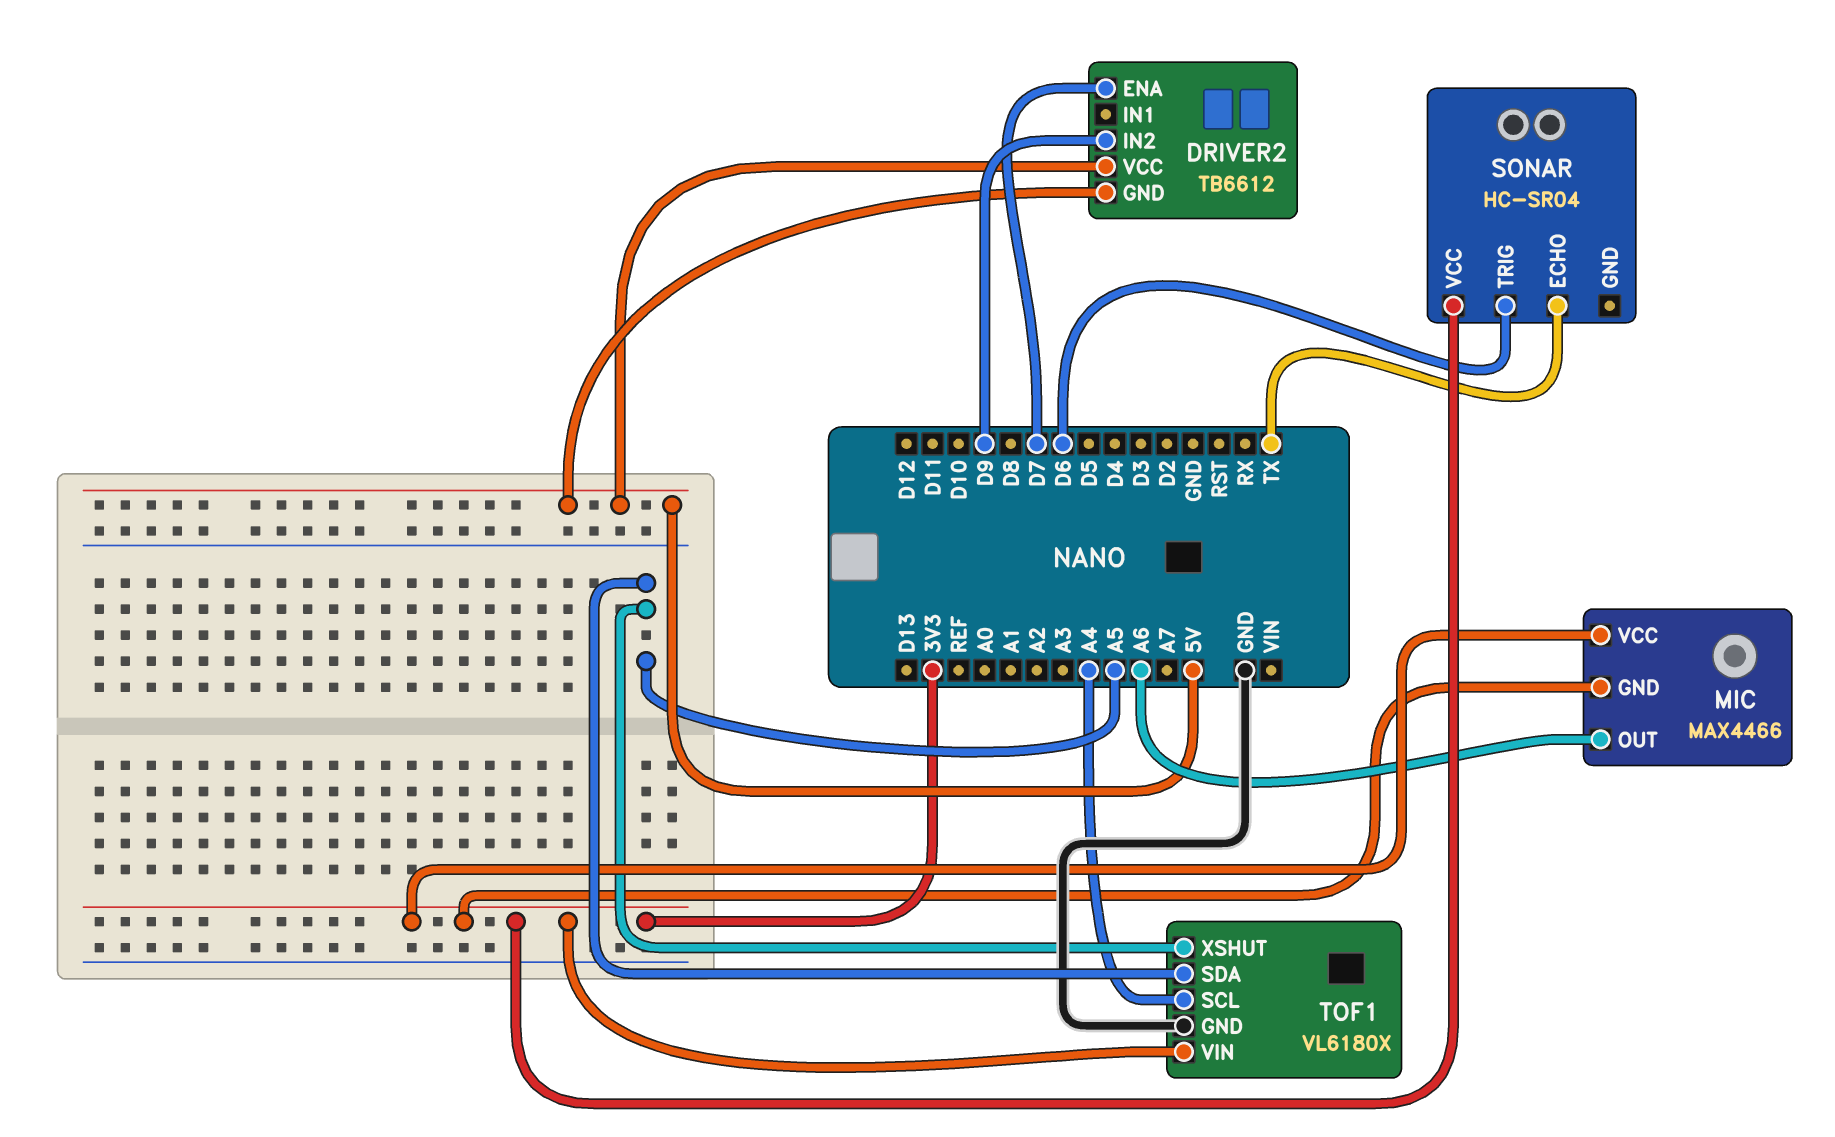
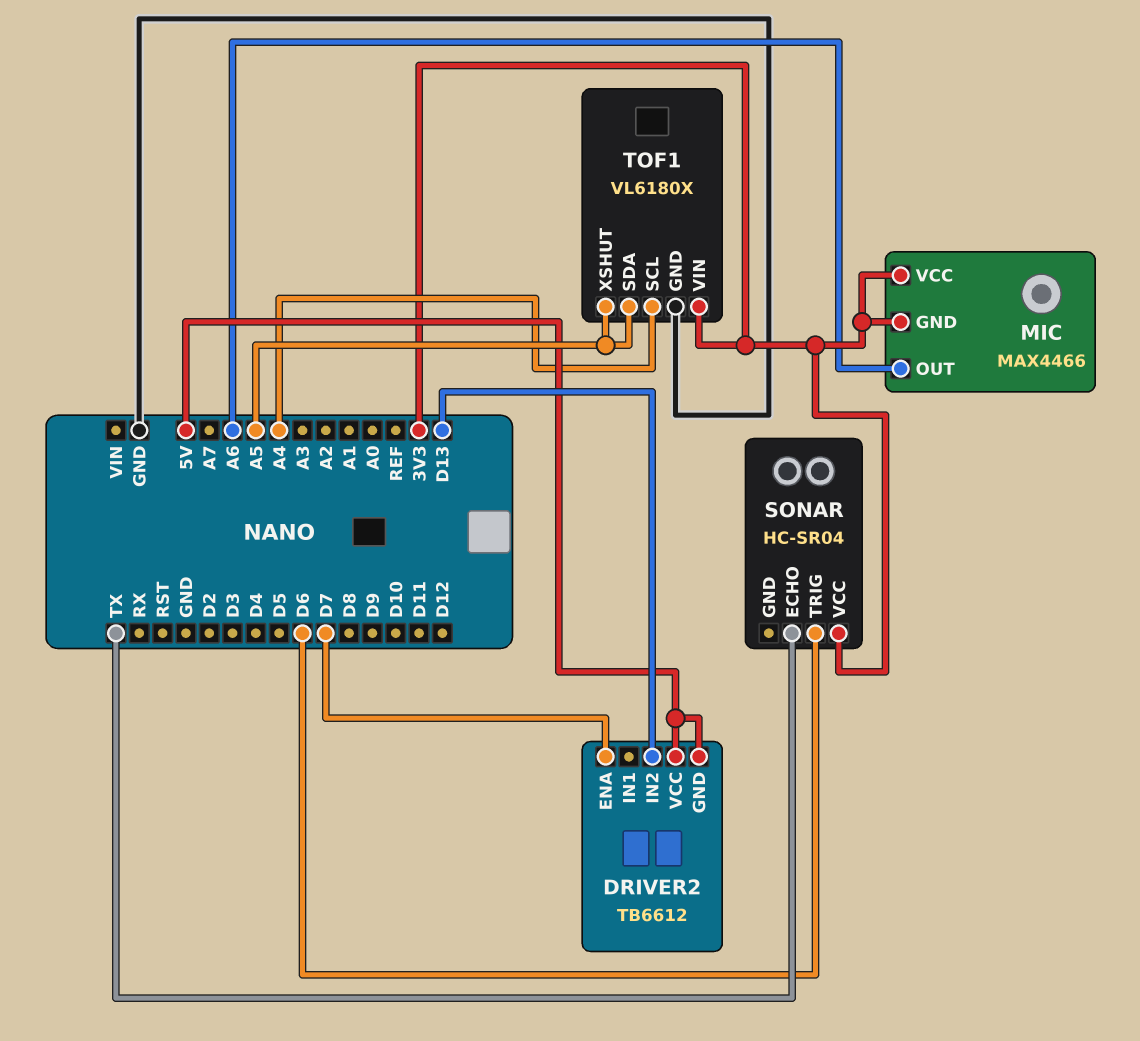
DRIVER2 pin IN2: D9 -> D13

